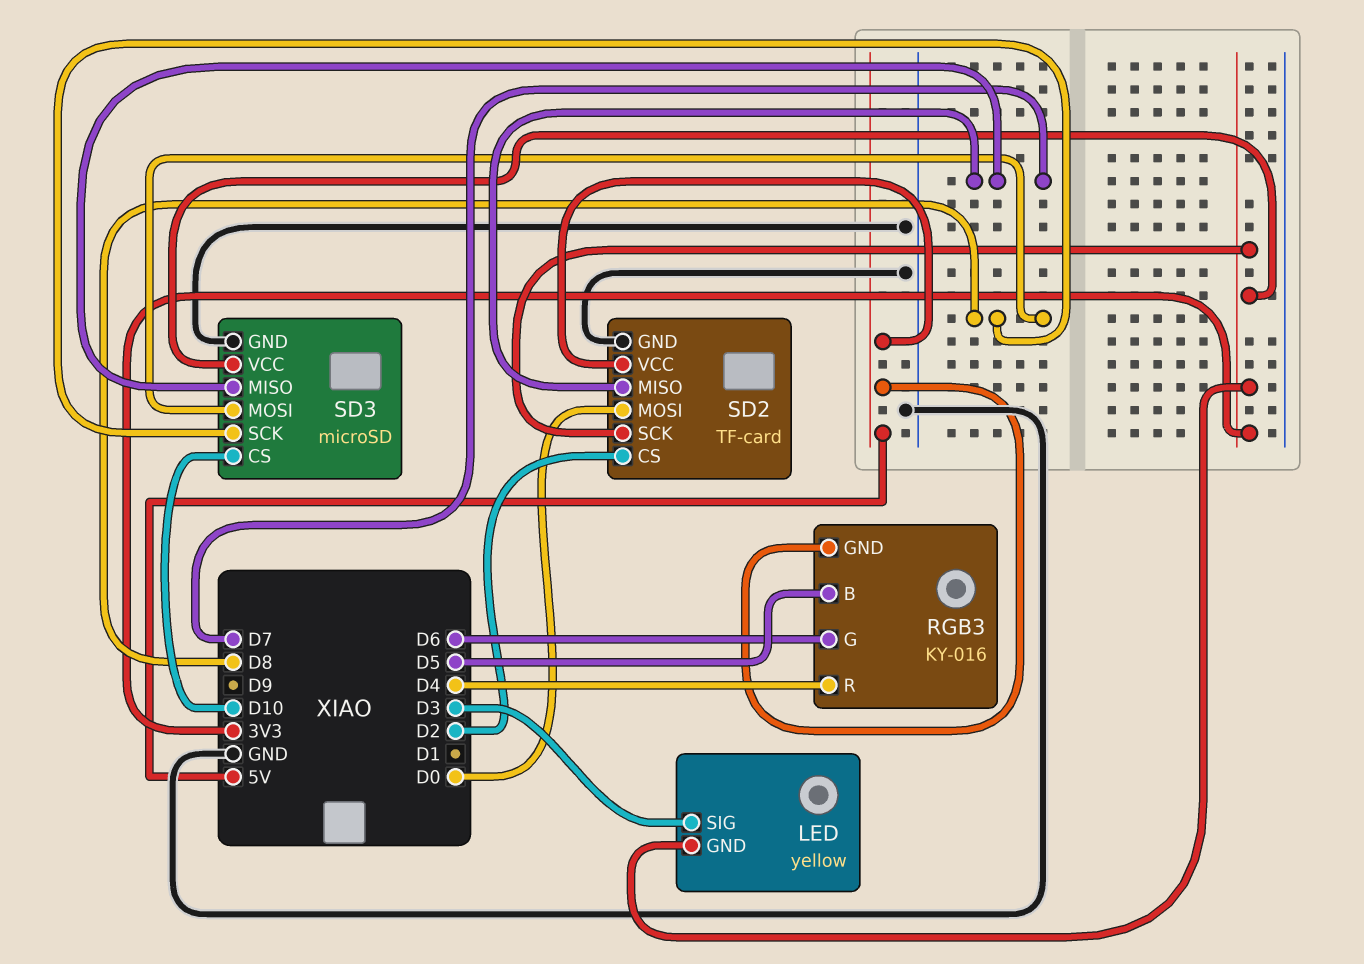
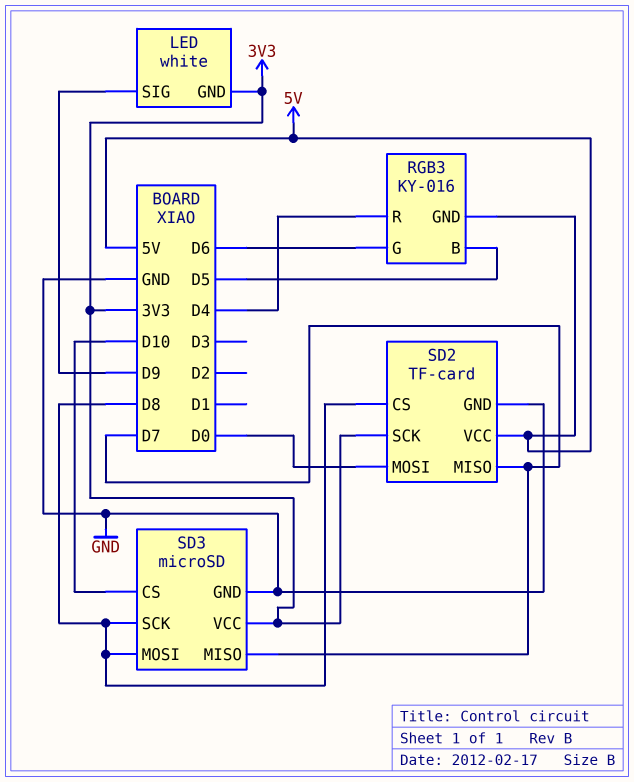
LED: yellow -> white
LED pin SIG: D3 -> D9
SD2 pin CS: D2 -> D8

